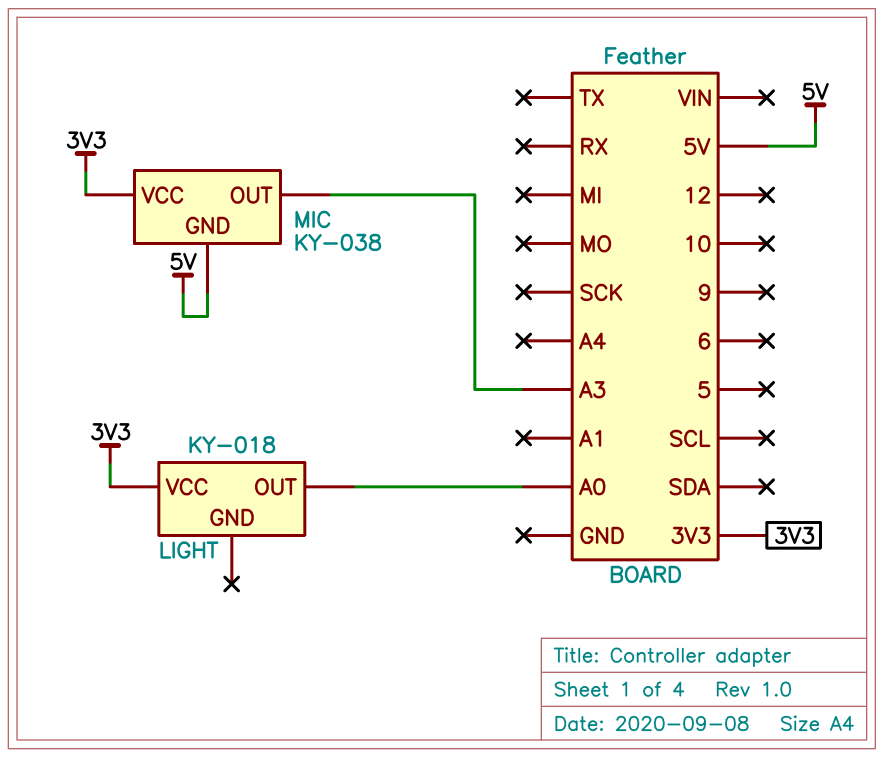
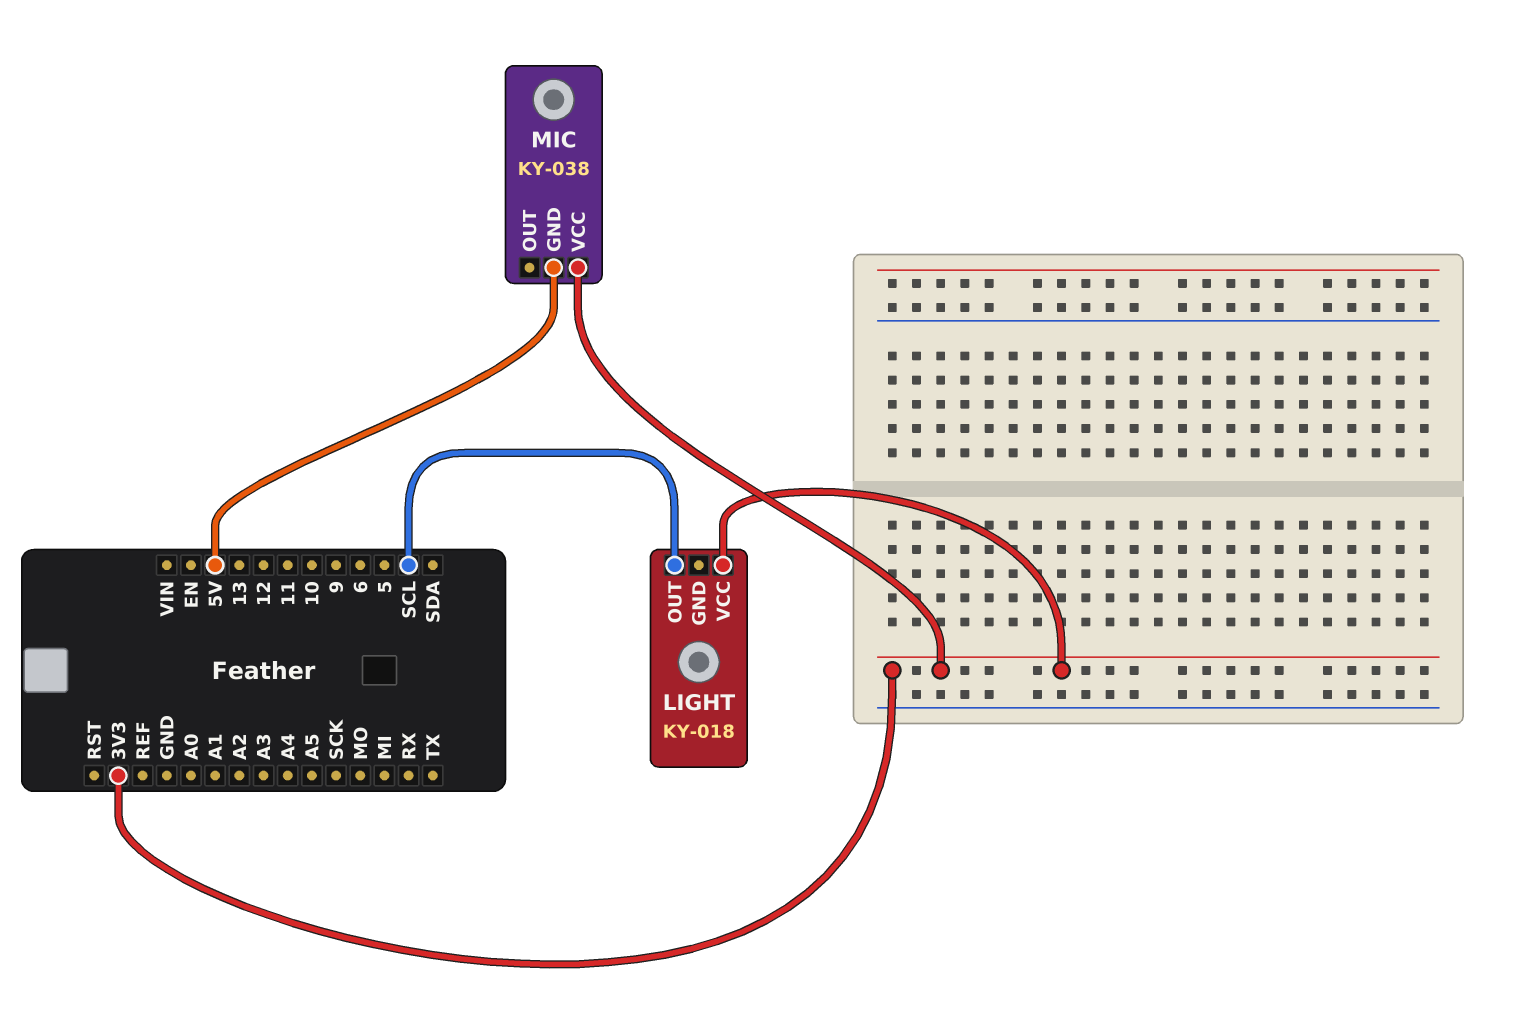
LIGHT pin OUT: A0 -> SCL
MIC pin OUT: A3 -> none

